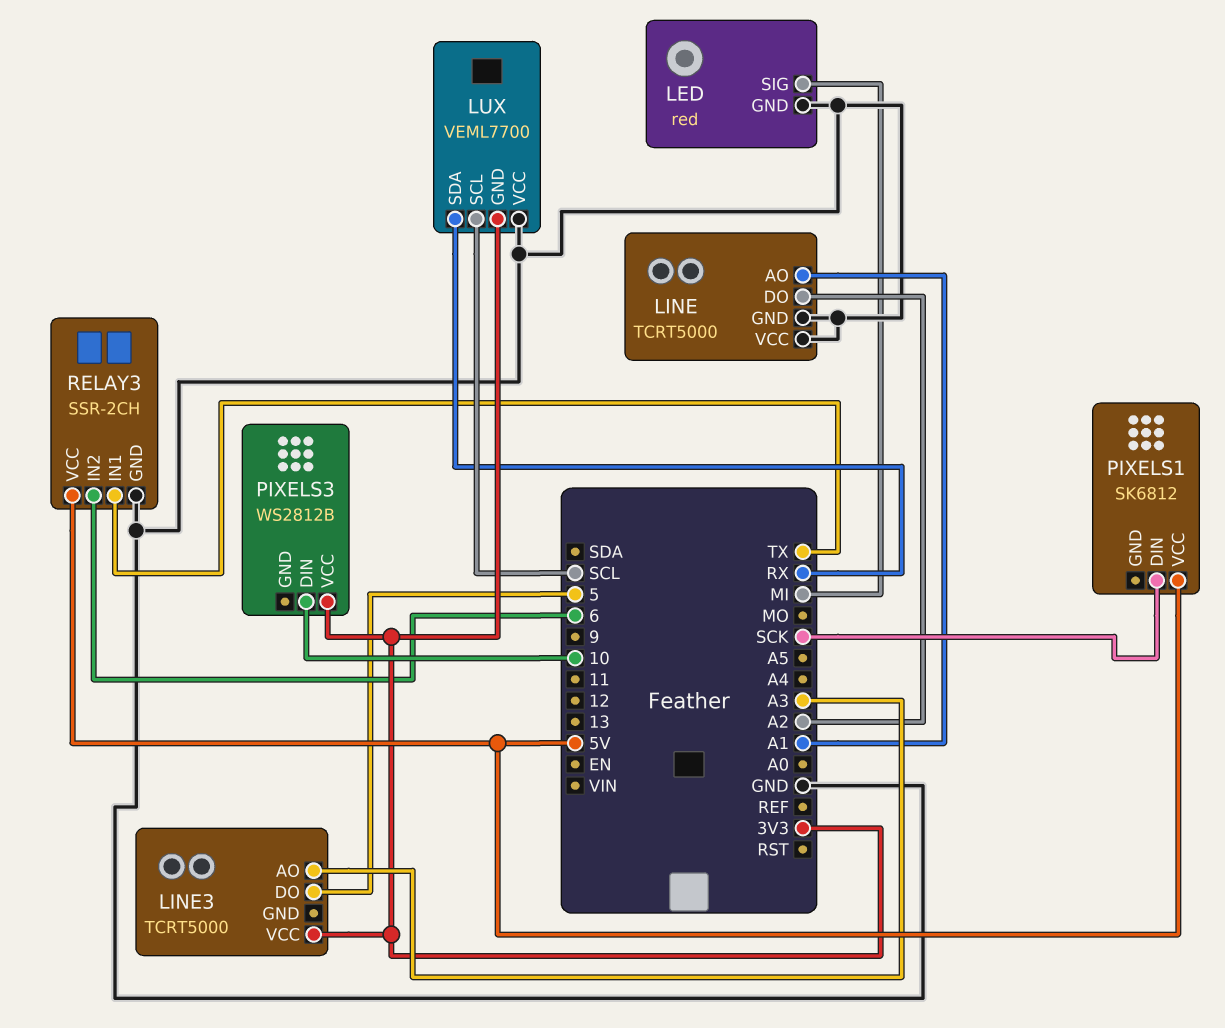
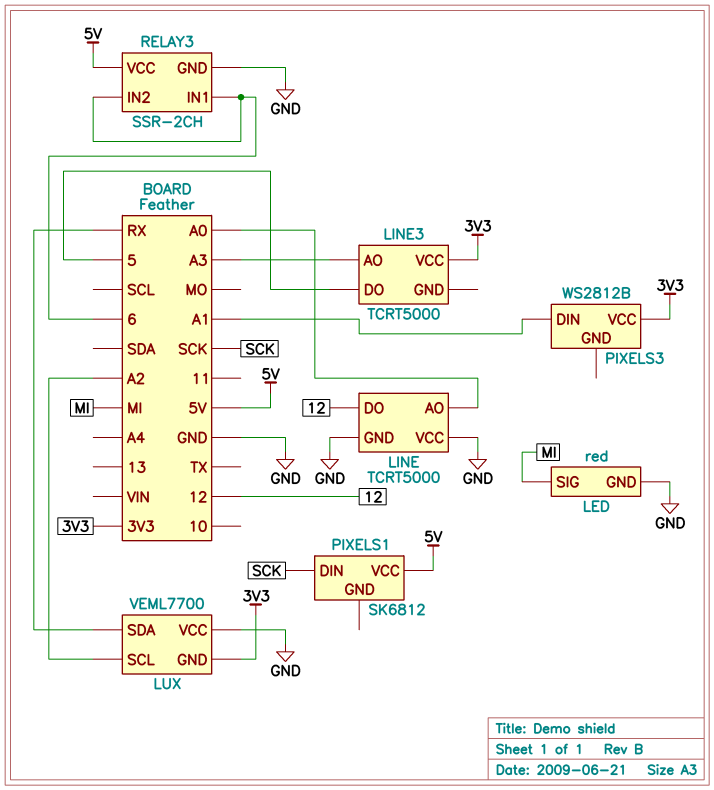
LINE pin AO: A1 -> A0
LINE pin DO: A2 -> 12
LUX pin SCL: SCL -> A2
PIXELS3 pin DIN: 10 -> A1
RELAY3 pin IN1: TX -> 6

